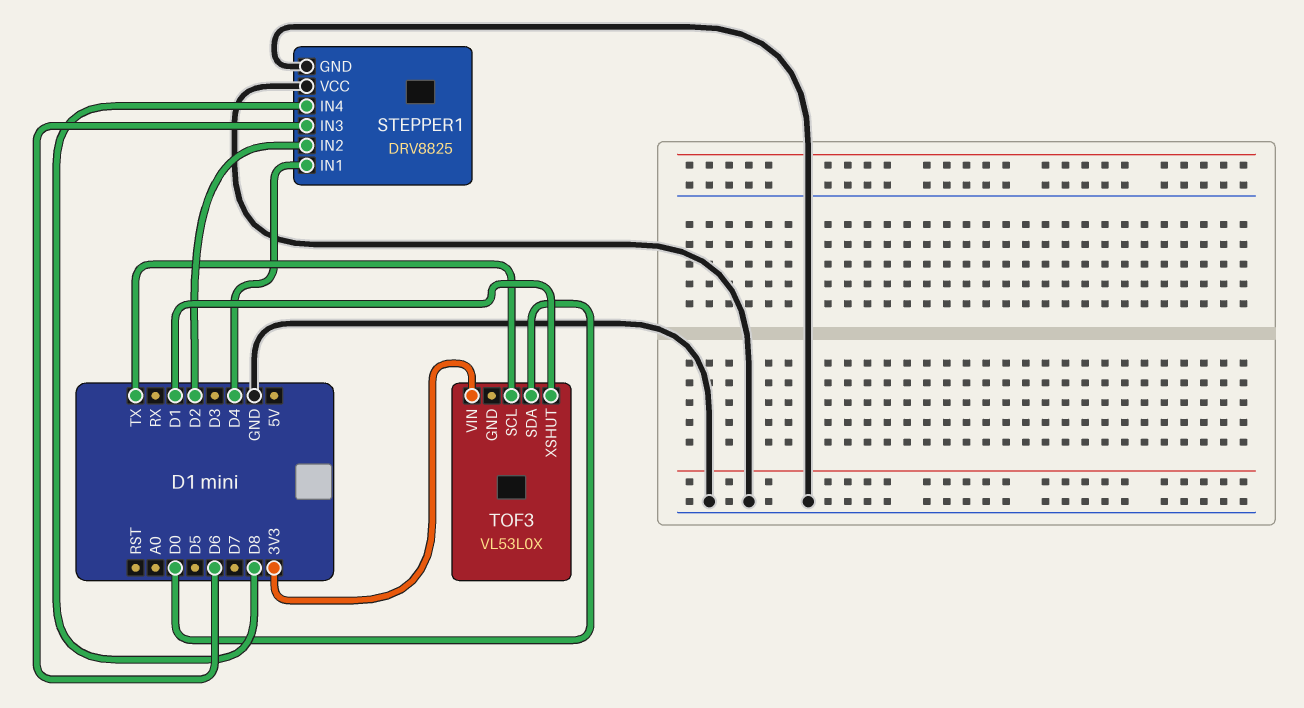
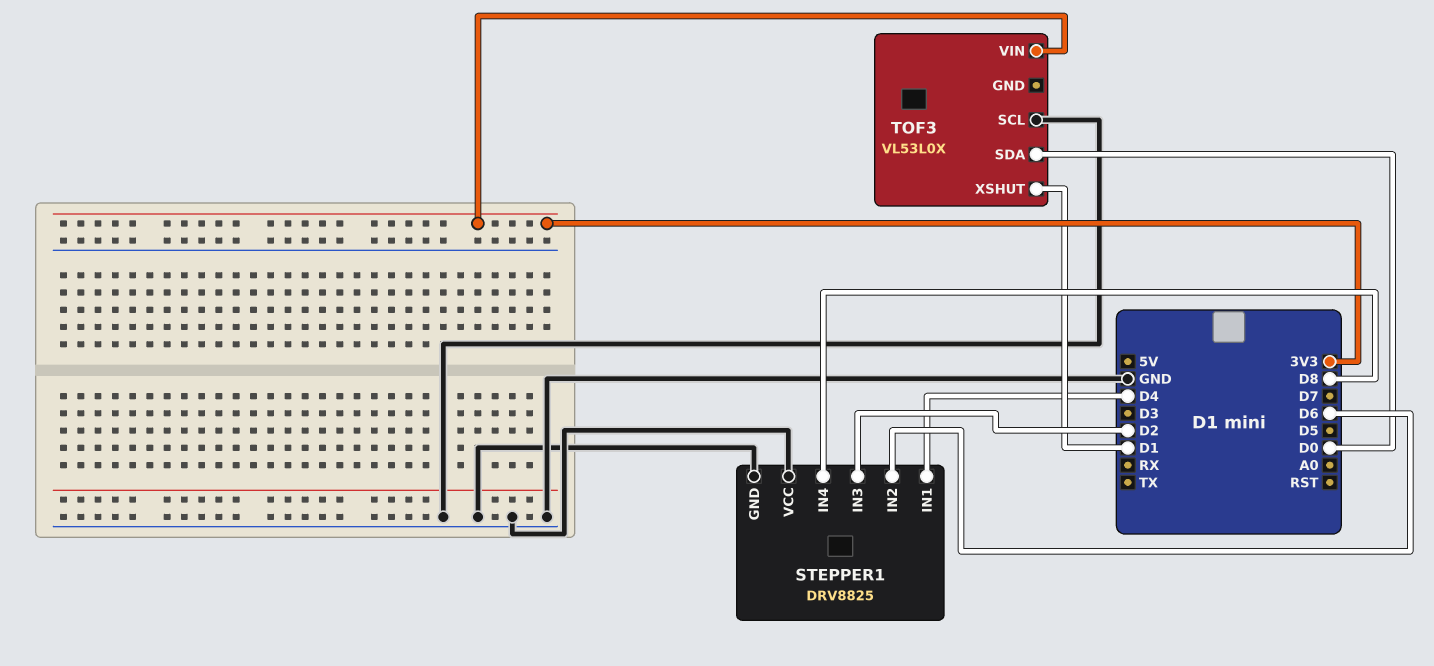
STEPPER1 pin IN2: D2 -> D6
STEPPER1 pin IN3: D6 -> D2
TOF3 pin SCL: TX -> GND

